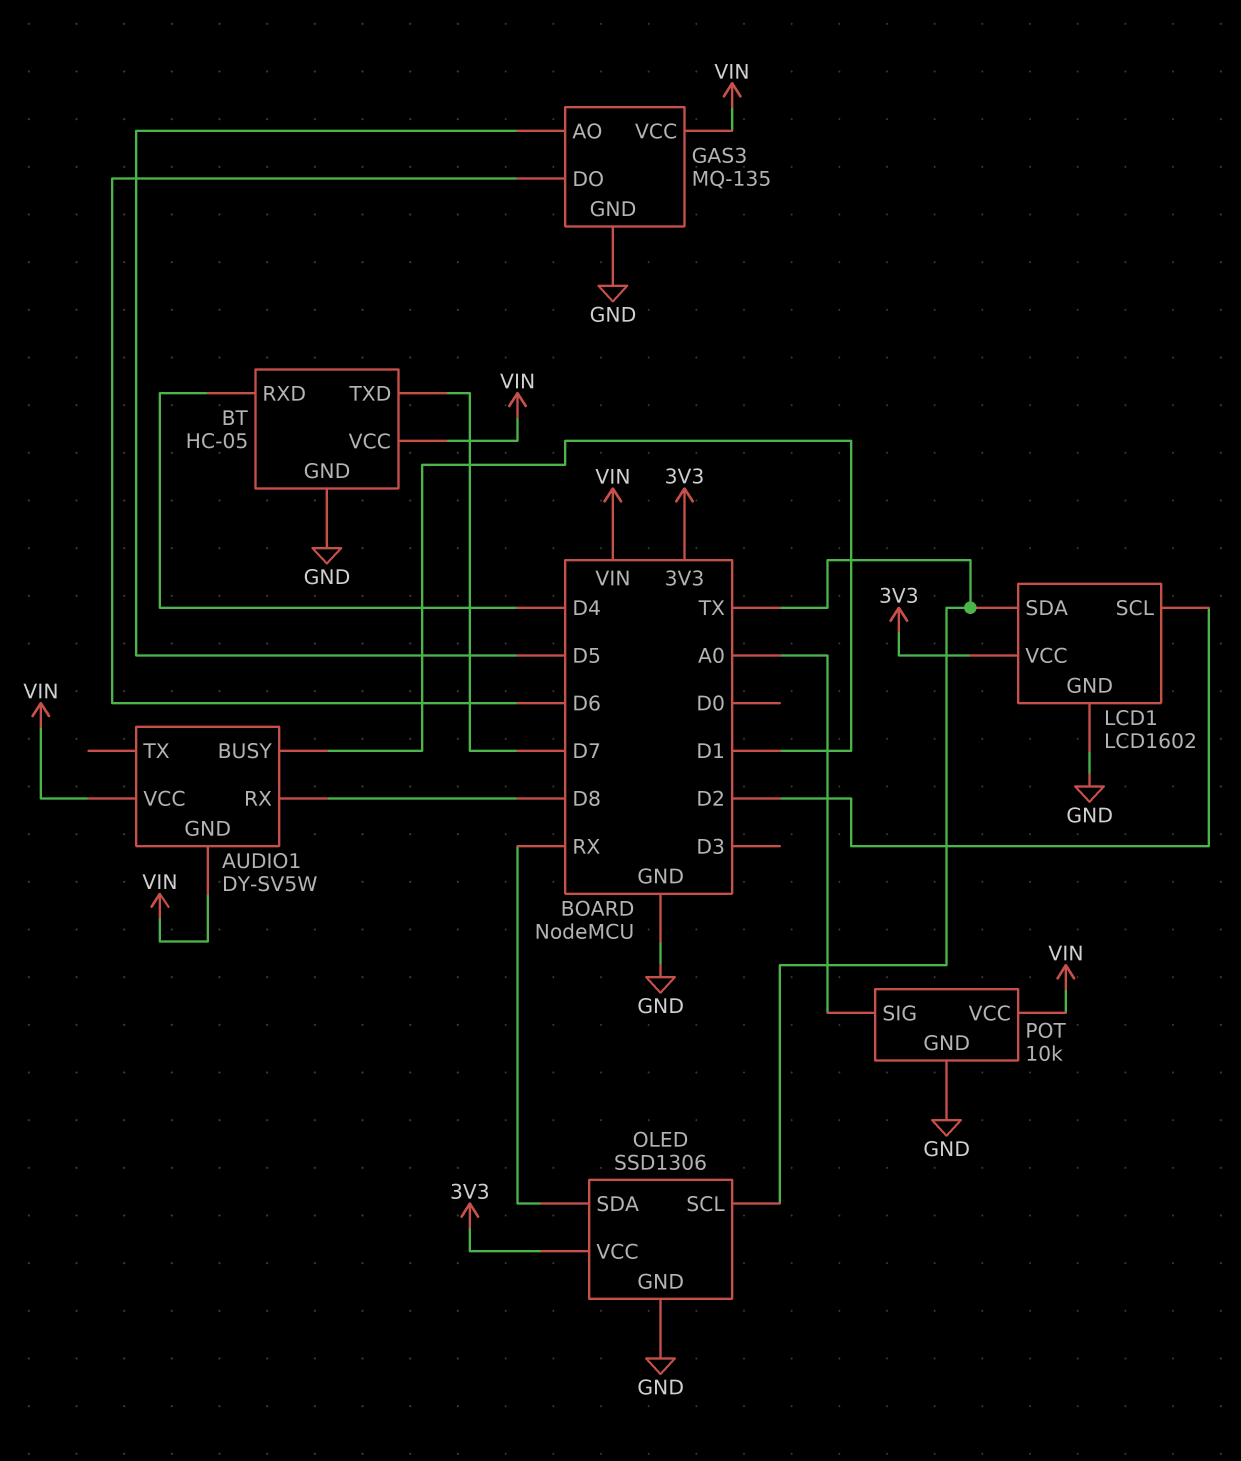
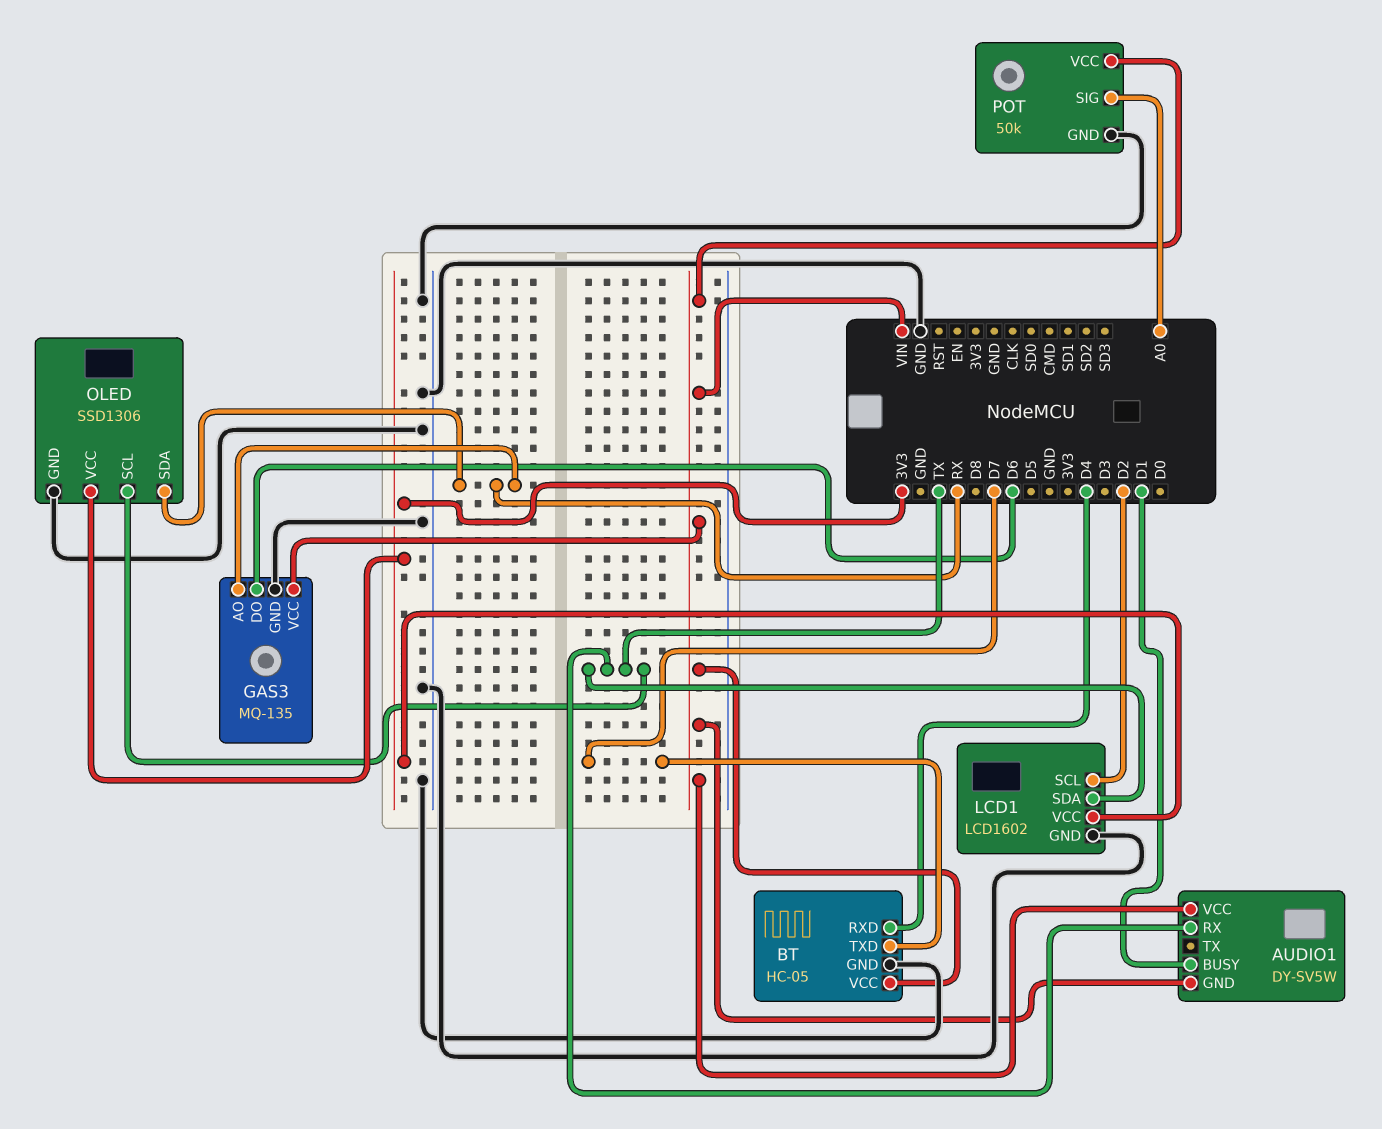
AUDIO1 pin RX: D8 -> TX
GAS3 pin AO: D5 -> RX
POT: 10k -> 50k

